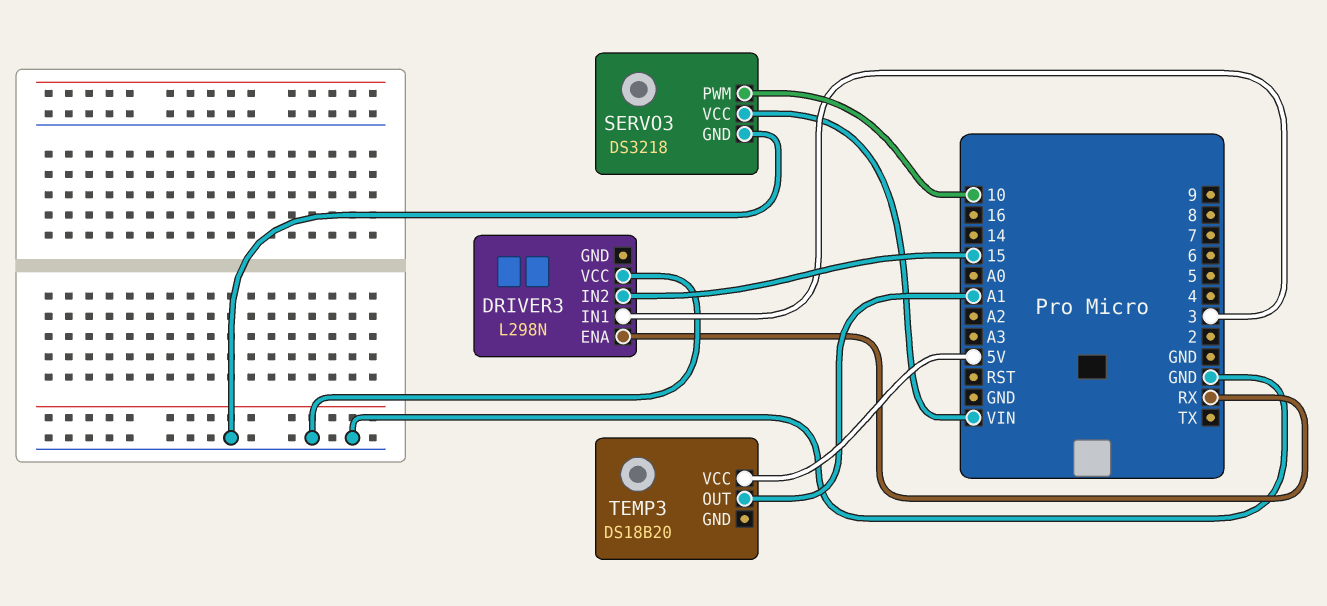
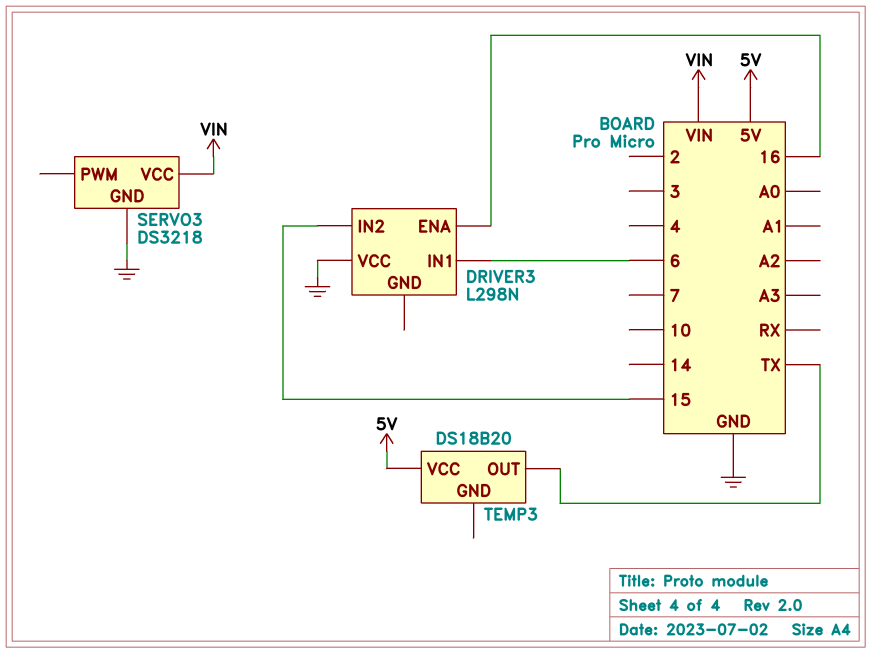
DRIVER3 pin ENA: RX -> 16
DRIVER3 pin IN1: 3 -> 6
SERVO3 pin PWM: 10 -> none
TEMP3 pin OUT: A1 -> TX

